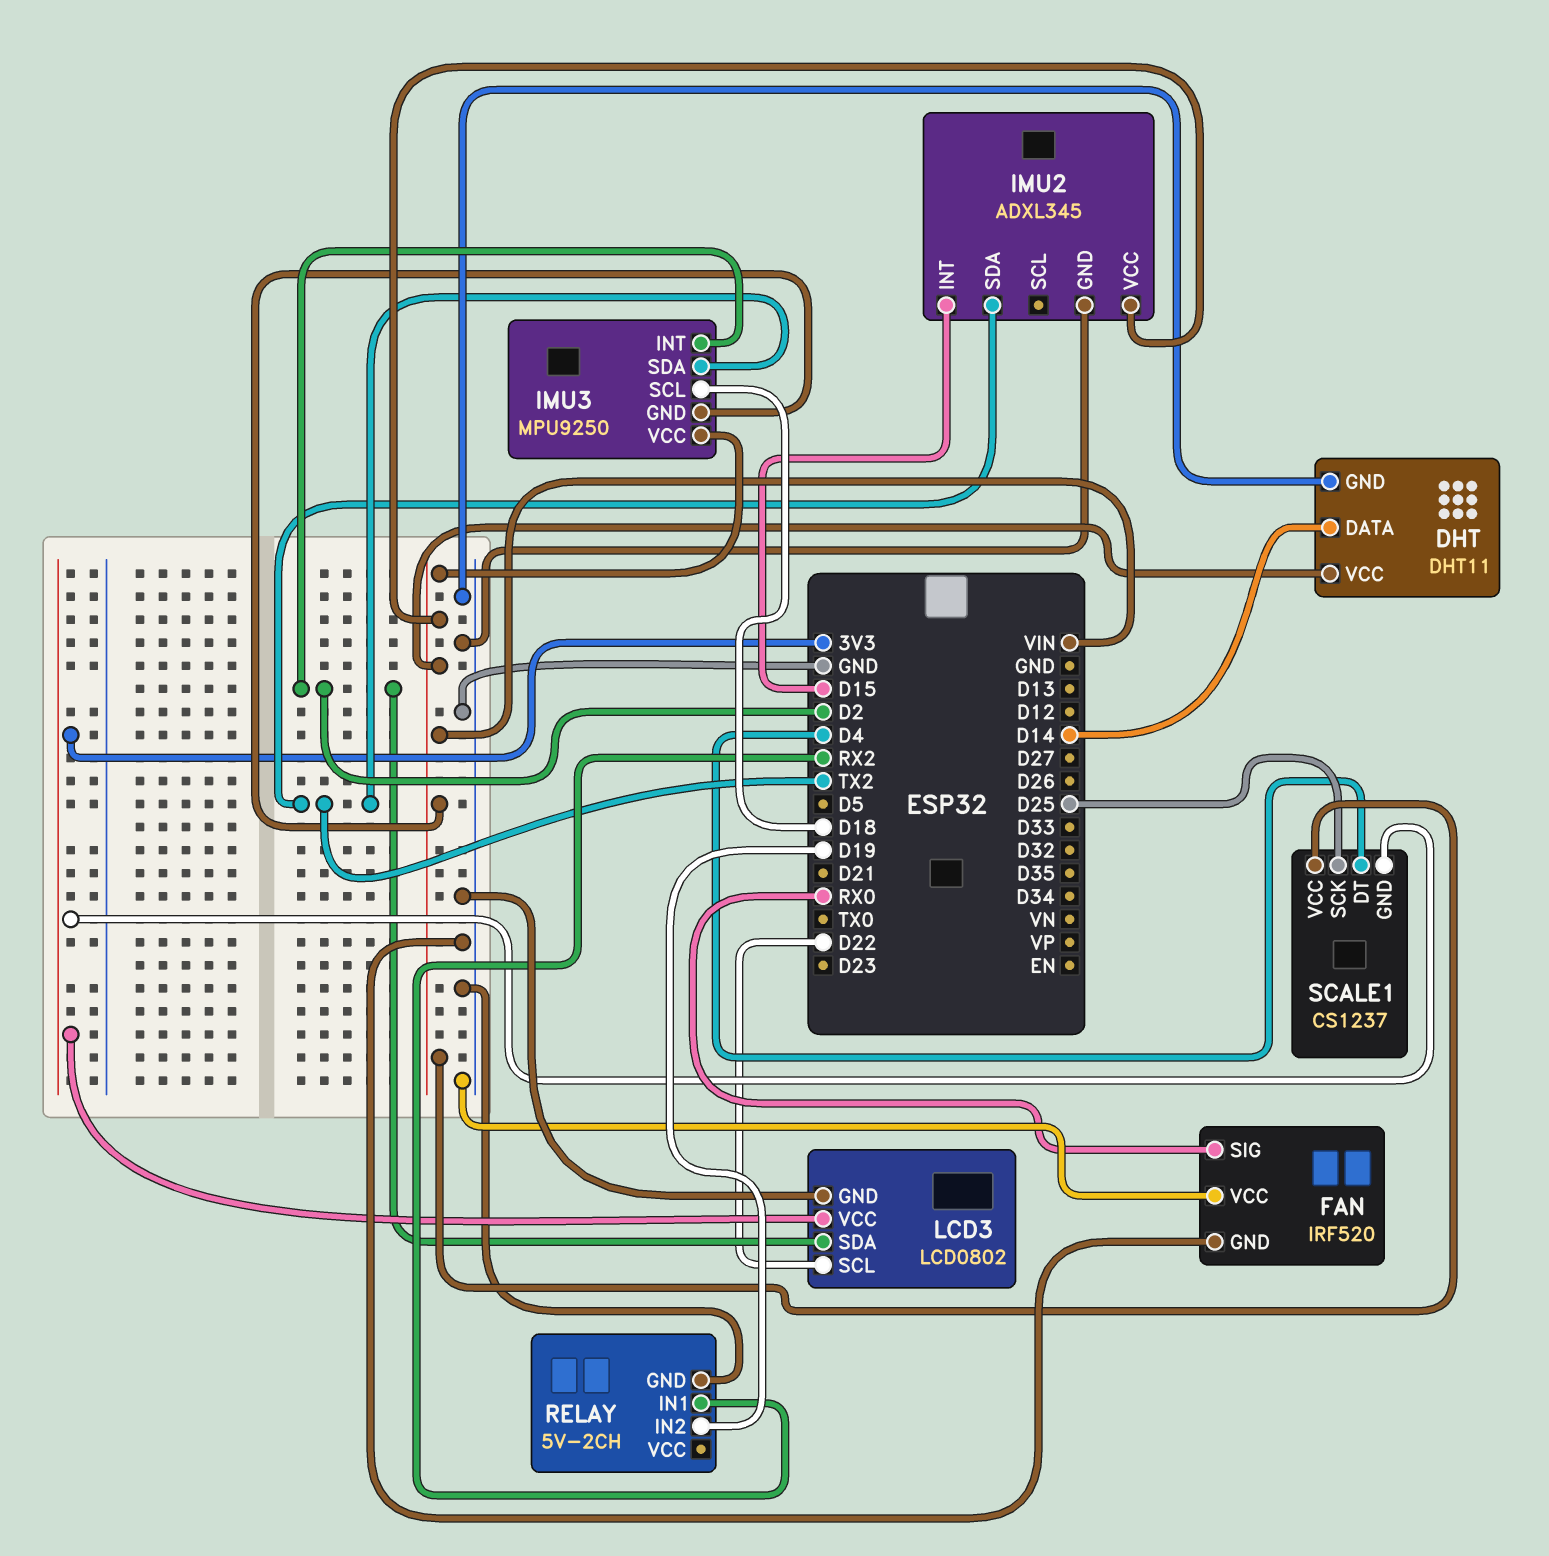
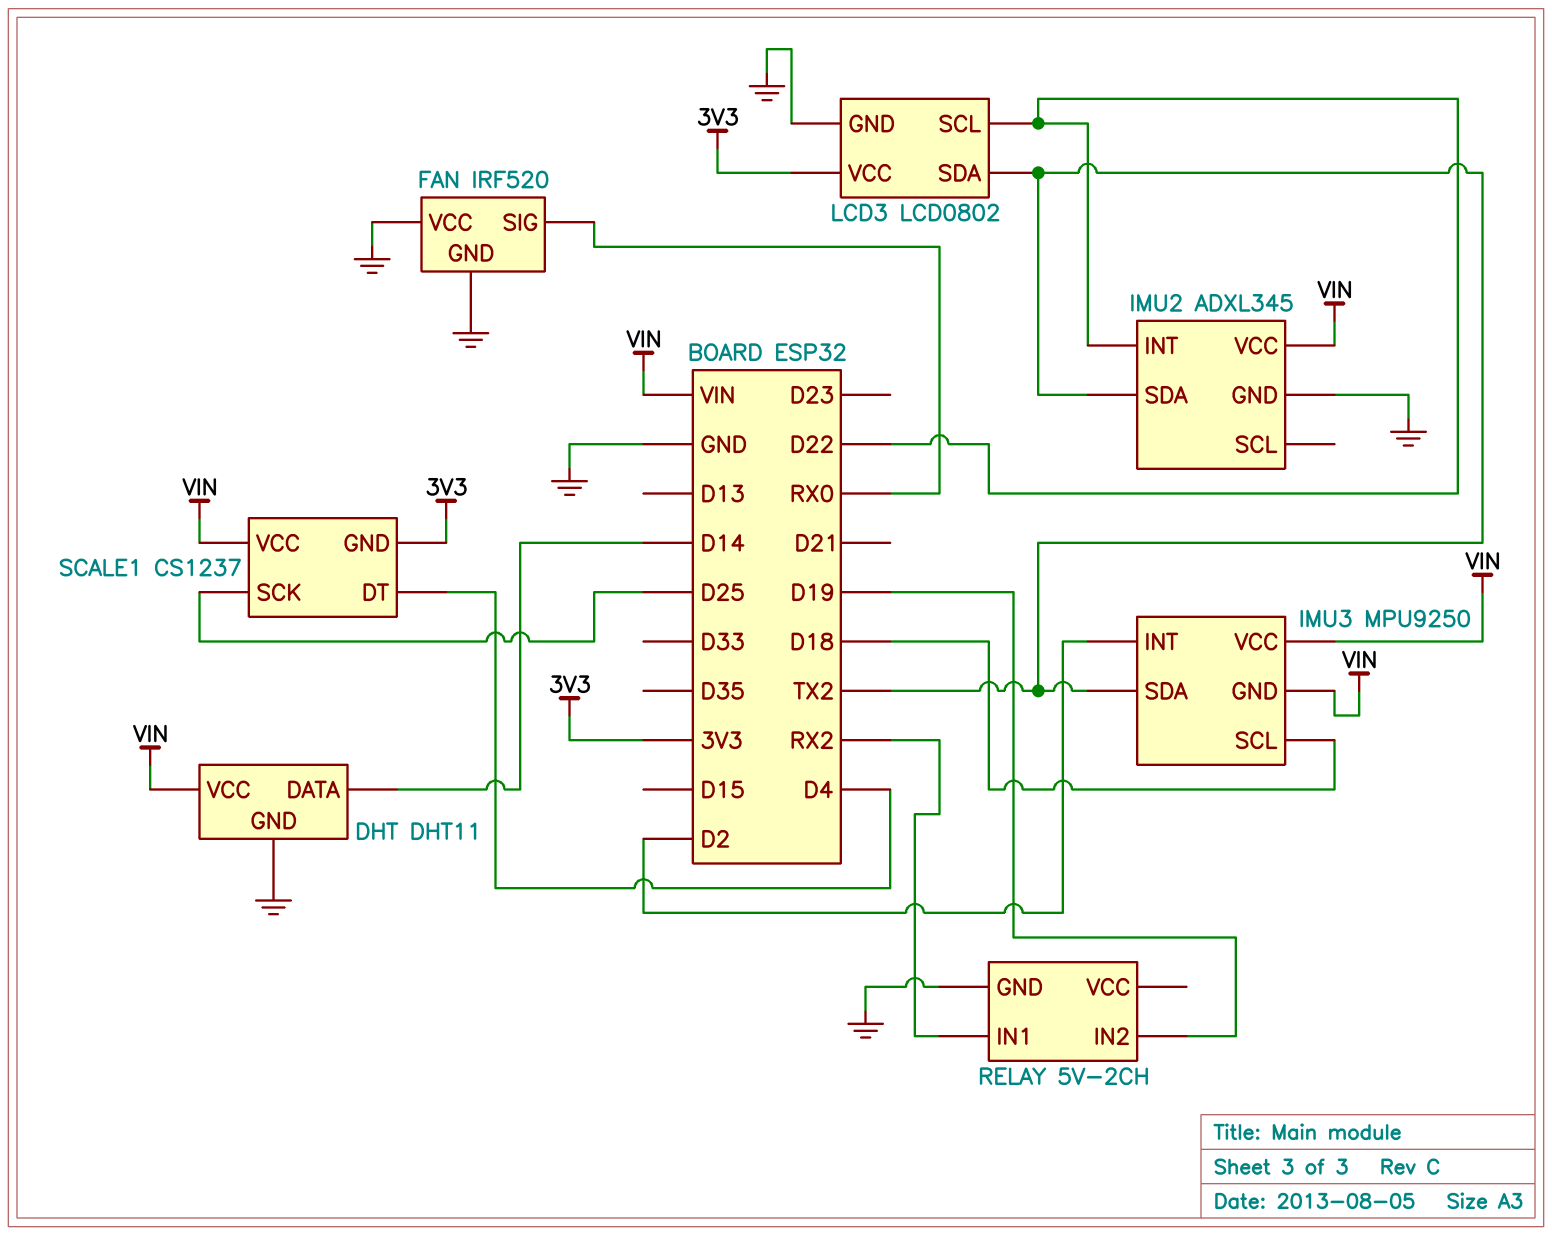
IMU2 pin INT: D15 -> D22
LCD3 pin SDA: D2 -> TX2

